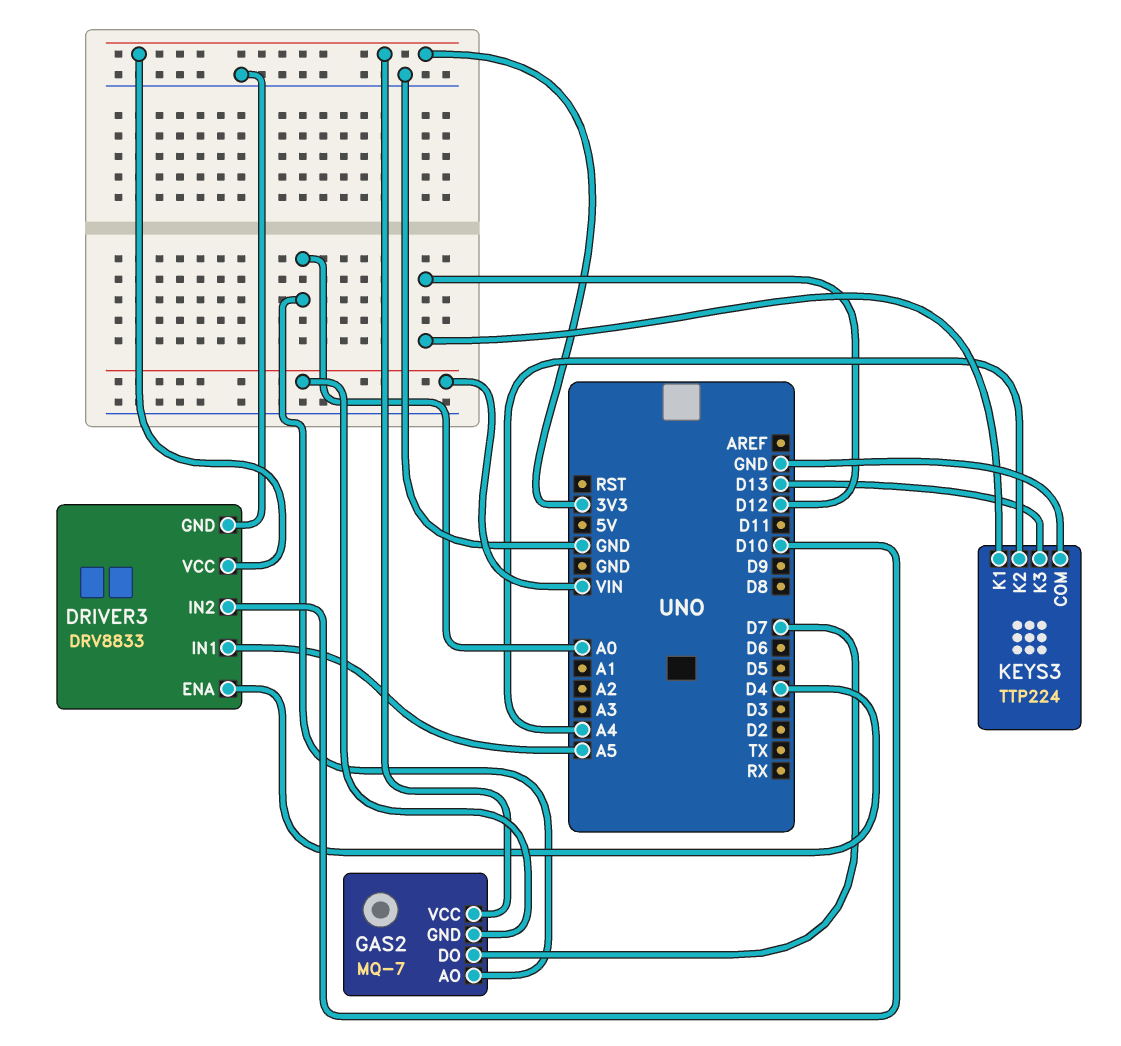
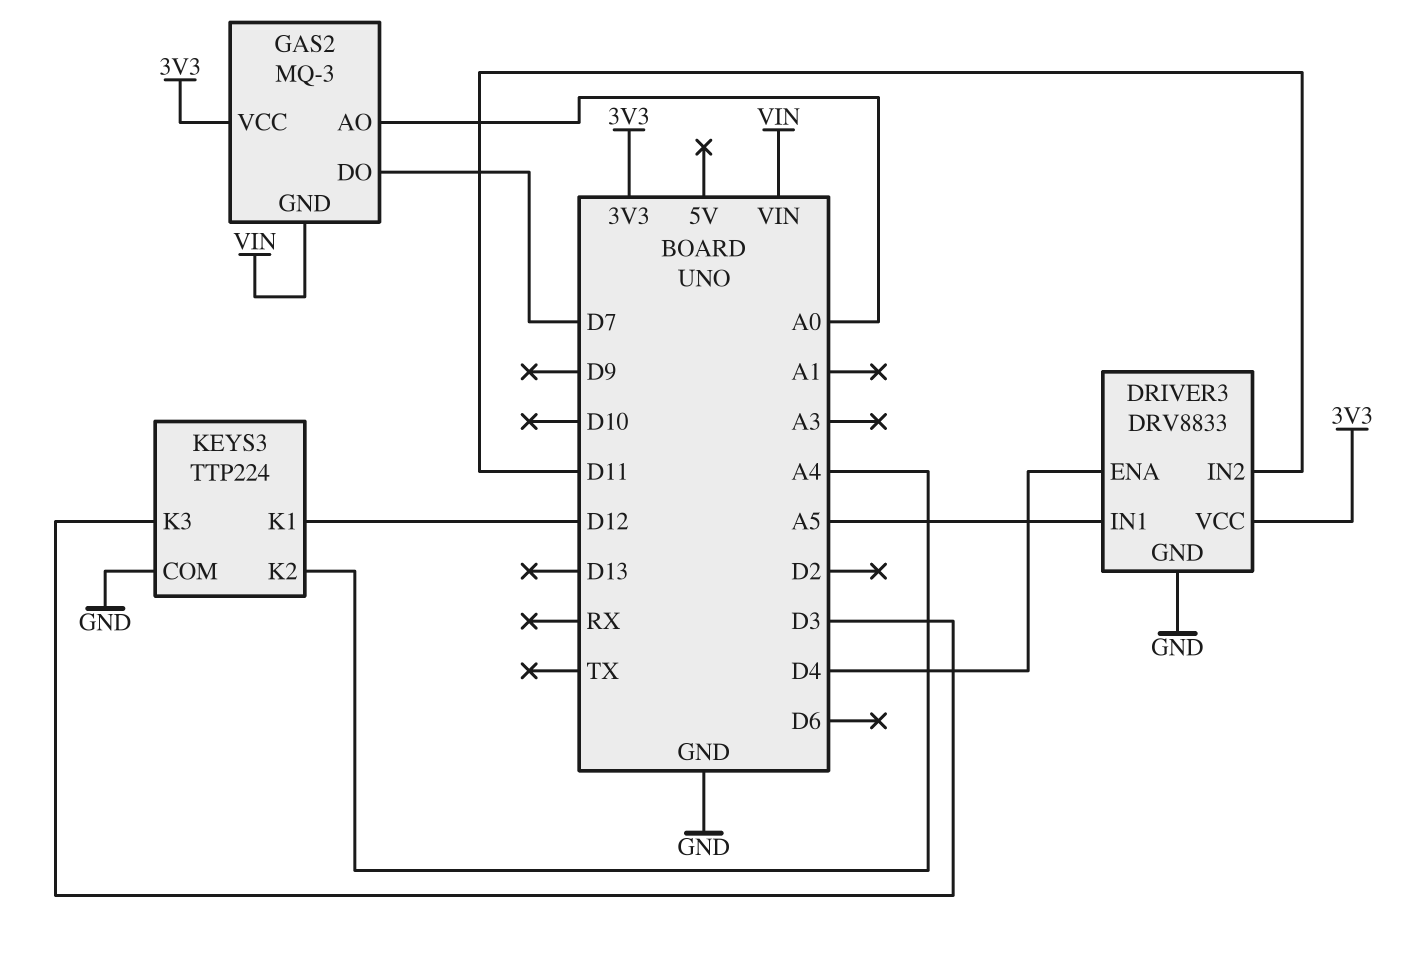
DRIVER3 pin IN2: D10 -> D11
GAS2: MQ-7 -> MQ-3
KEYS3 pin K3: D13 -> D3

